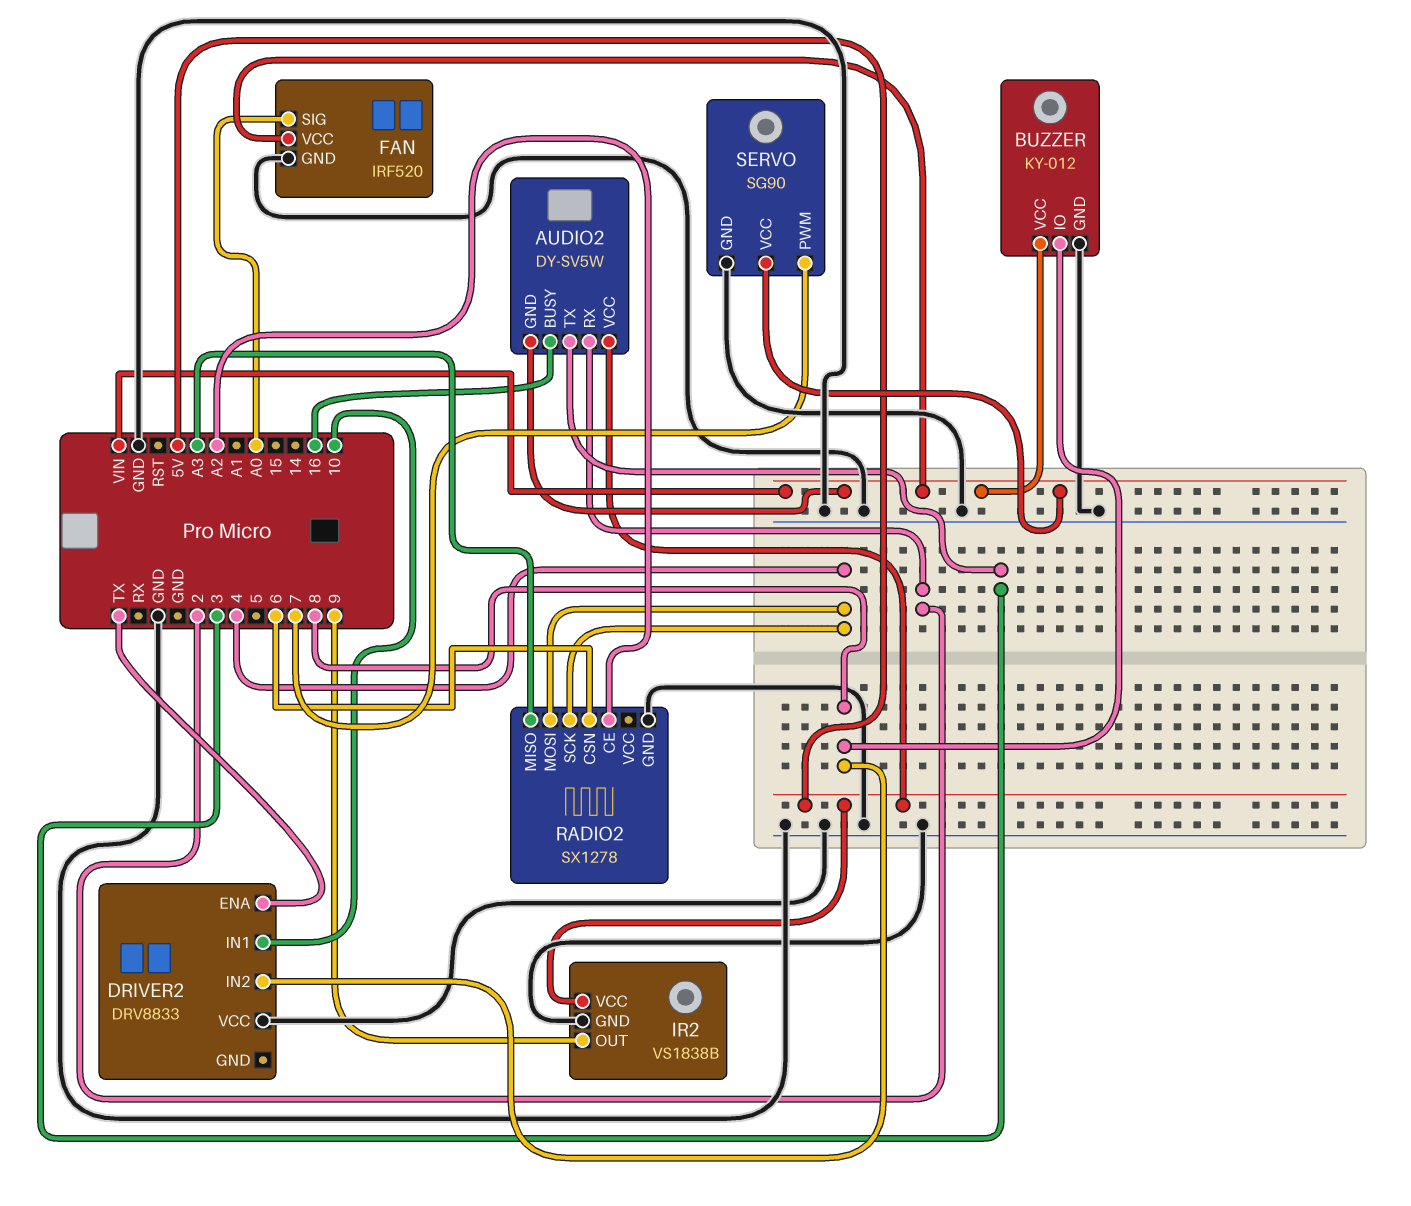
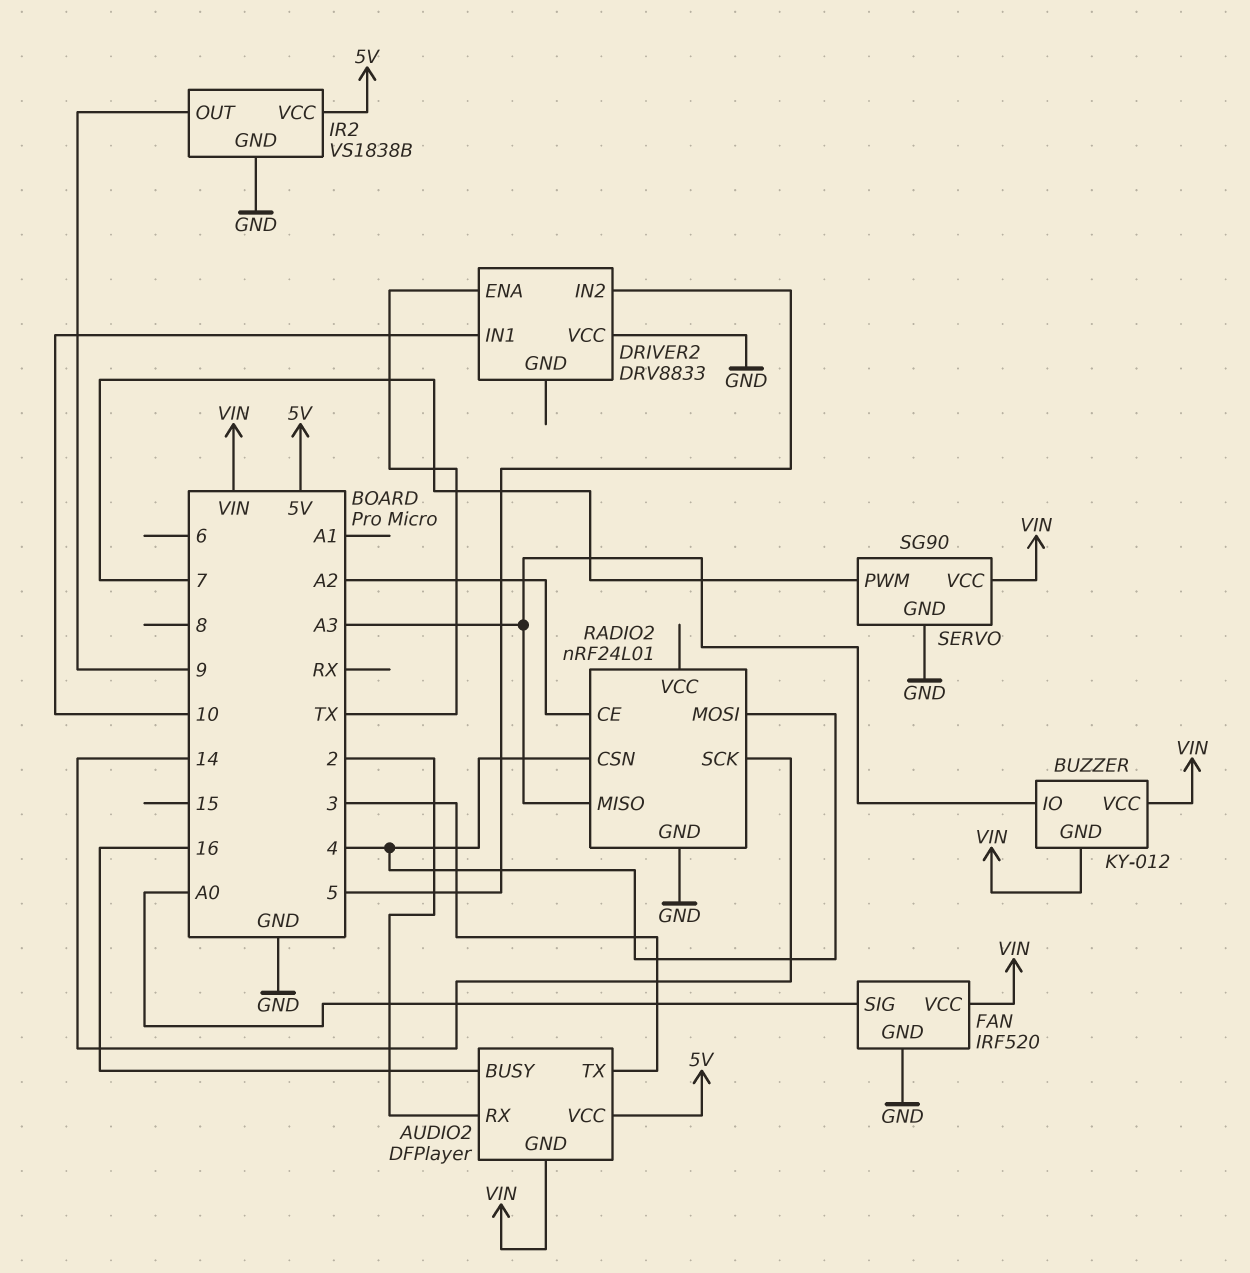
AUDIO2: DY-SV5W -> DFPlayer
BUZZER pin GND: GND -> VIN
BUZZER pin IO: 8 -> A3
DRIVER2 pin IN2: 8 -> 5
RADIO2: SX1278 -> nRF24L01
RADIO2 pin CSN: 6 -> 4
RADIO2 pin SCK: 4 -> 14

